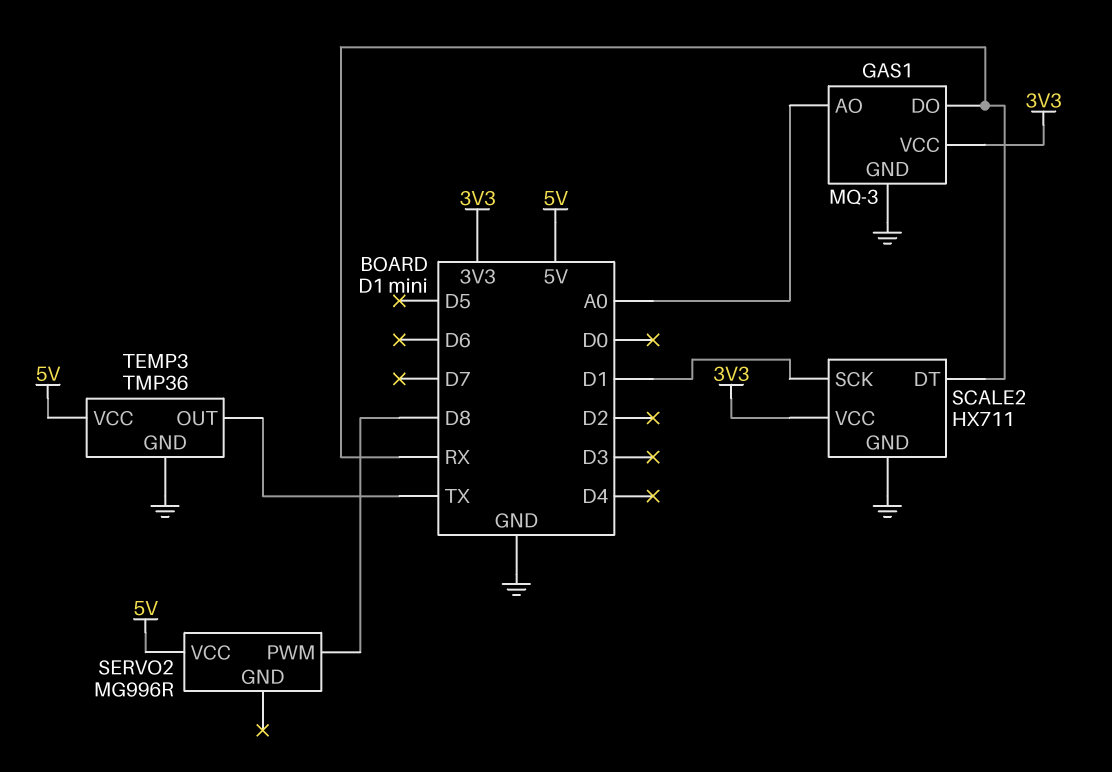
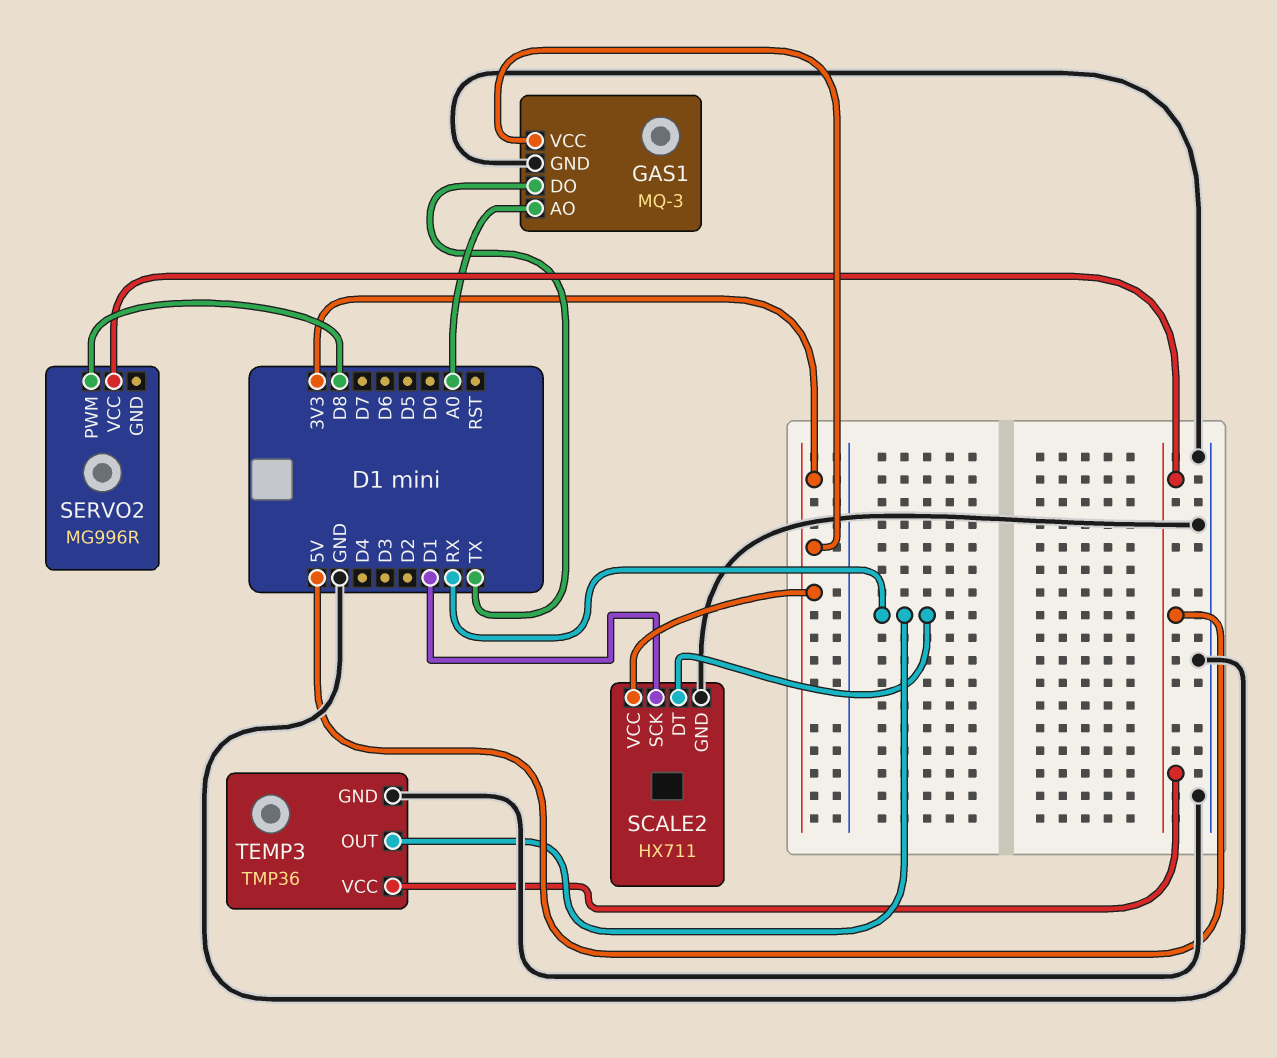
GAS1 pin DO: RX -> TX
TEMP3 pin OUT: TX -> RX

